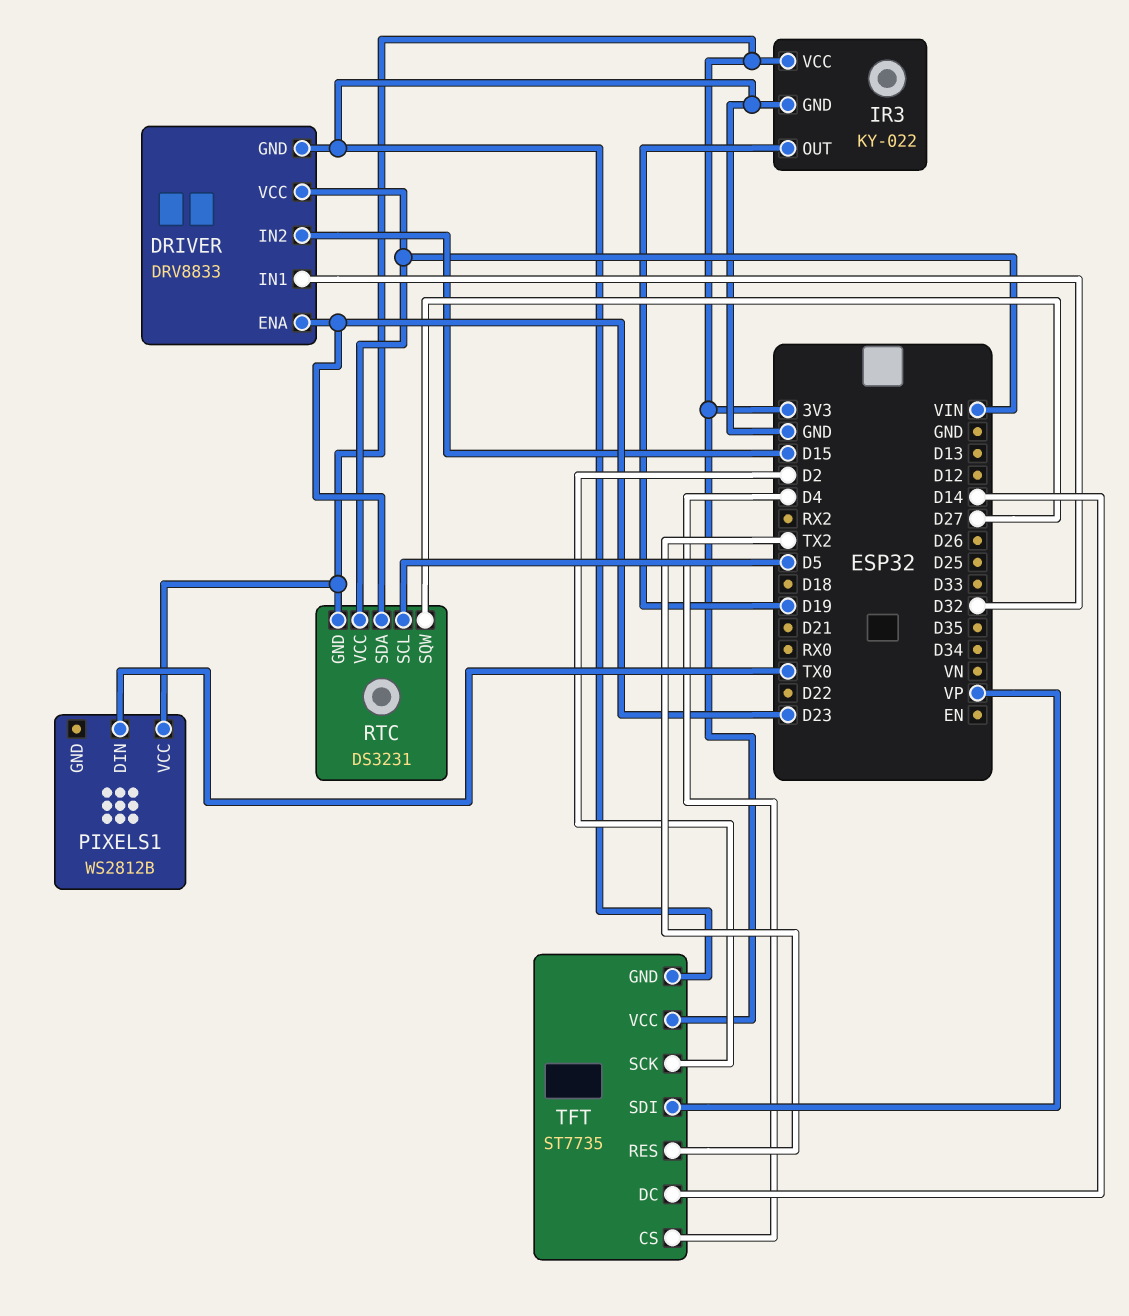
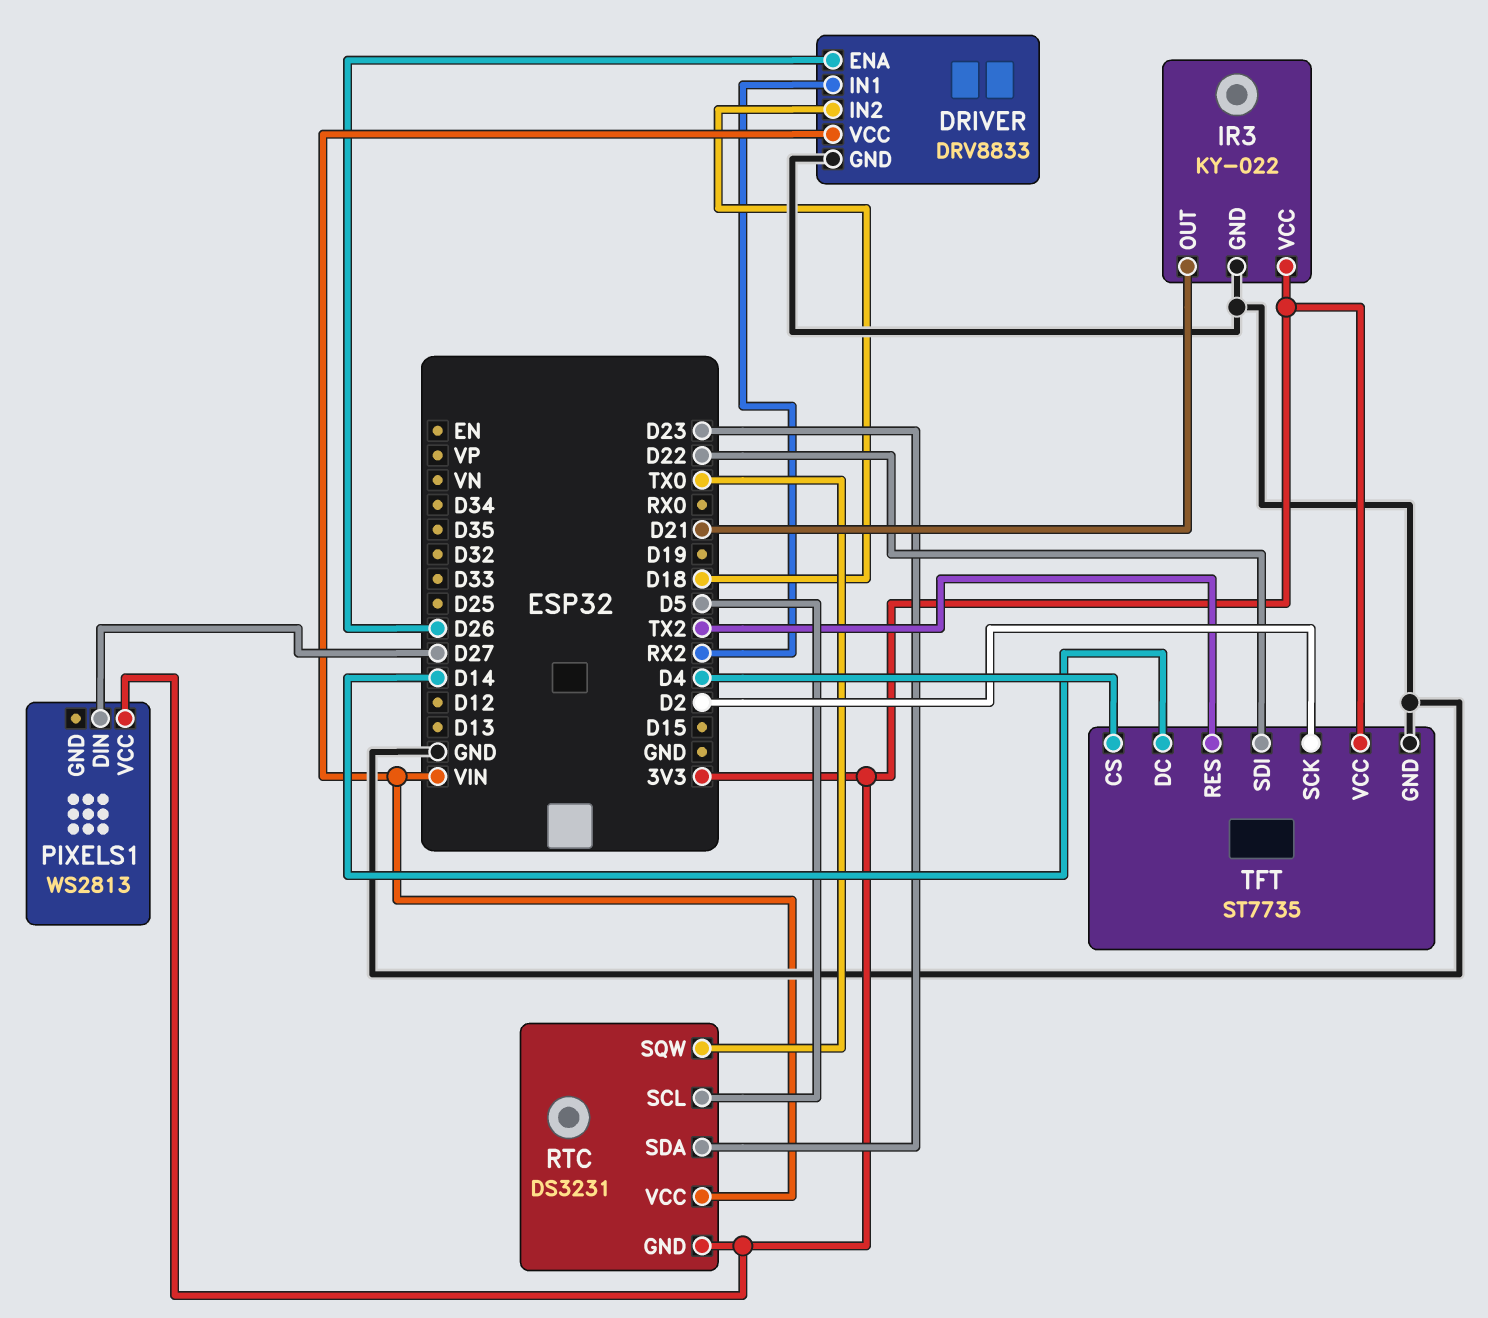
DRIVER pin ENA: D23 -> D26
DRIVER pin IN1: D32 -> RX2
DRIVER pin IN2: D15 -> D18
IR3 pin OUT: D19 -> D21
PIXELS1: WS2812B -> WS2813
PIXELS1 pin DIN: TX0 -> D27
RTC pin SQW: D27 -> TX0
TFT pin SDI: VP -> D22

